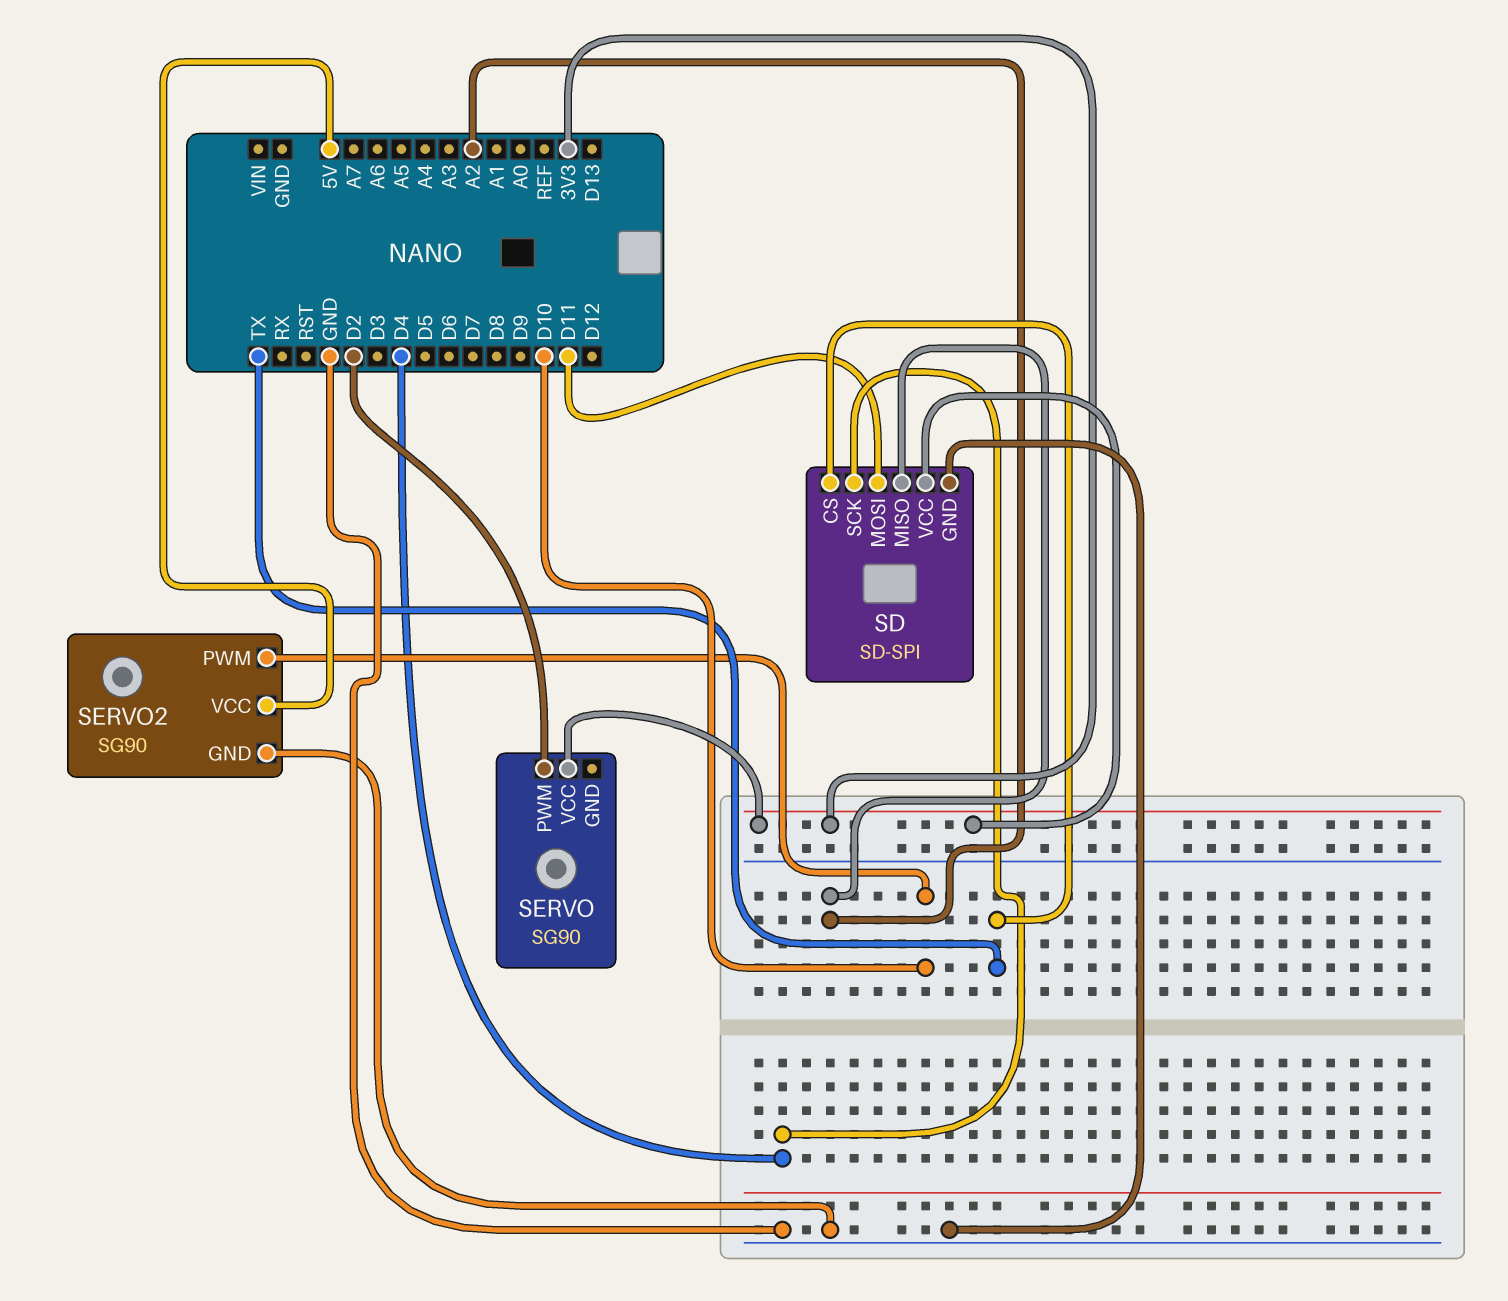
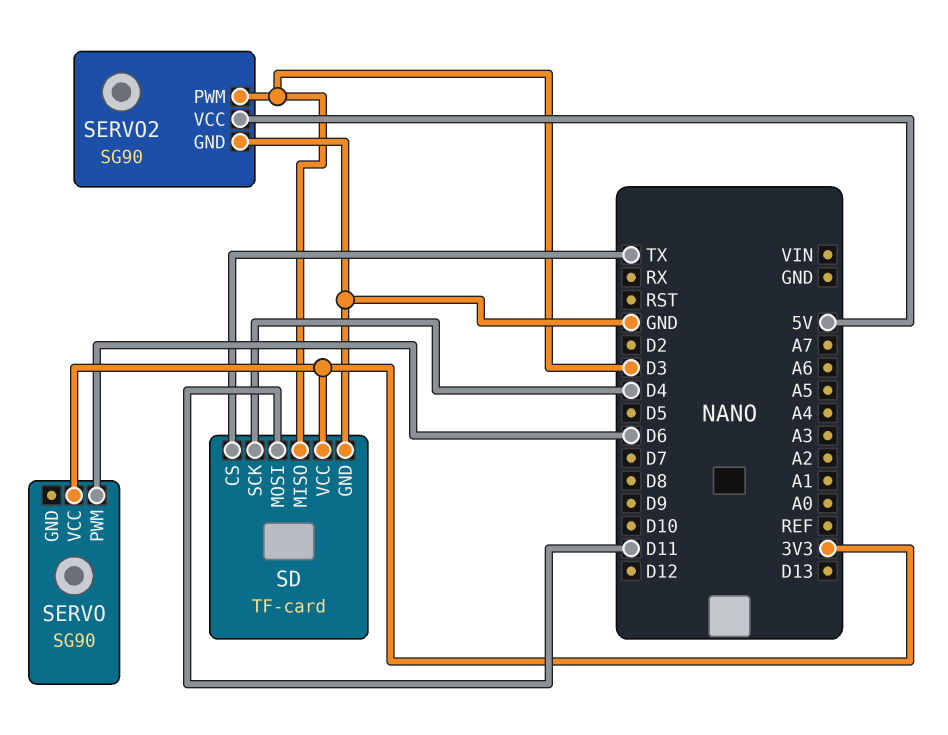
SD: SD-SPI -> TF-card
SD pin MISO: A2 -> D3
SERVO pin PWM: D2 -> D6
SERVO2 pin PWM: D10 -> D3

